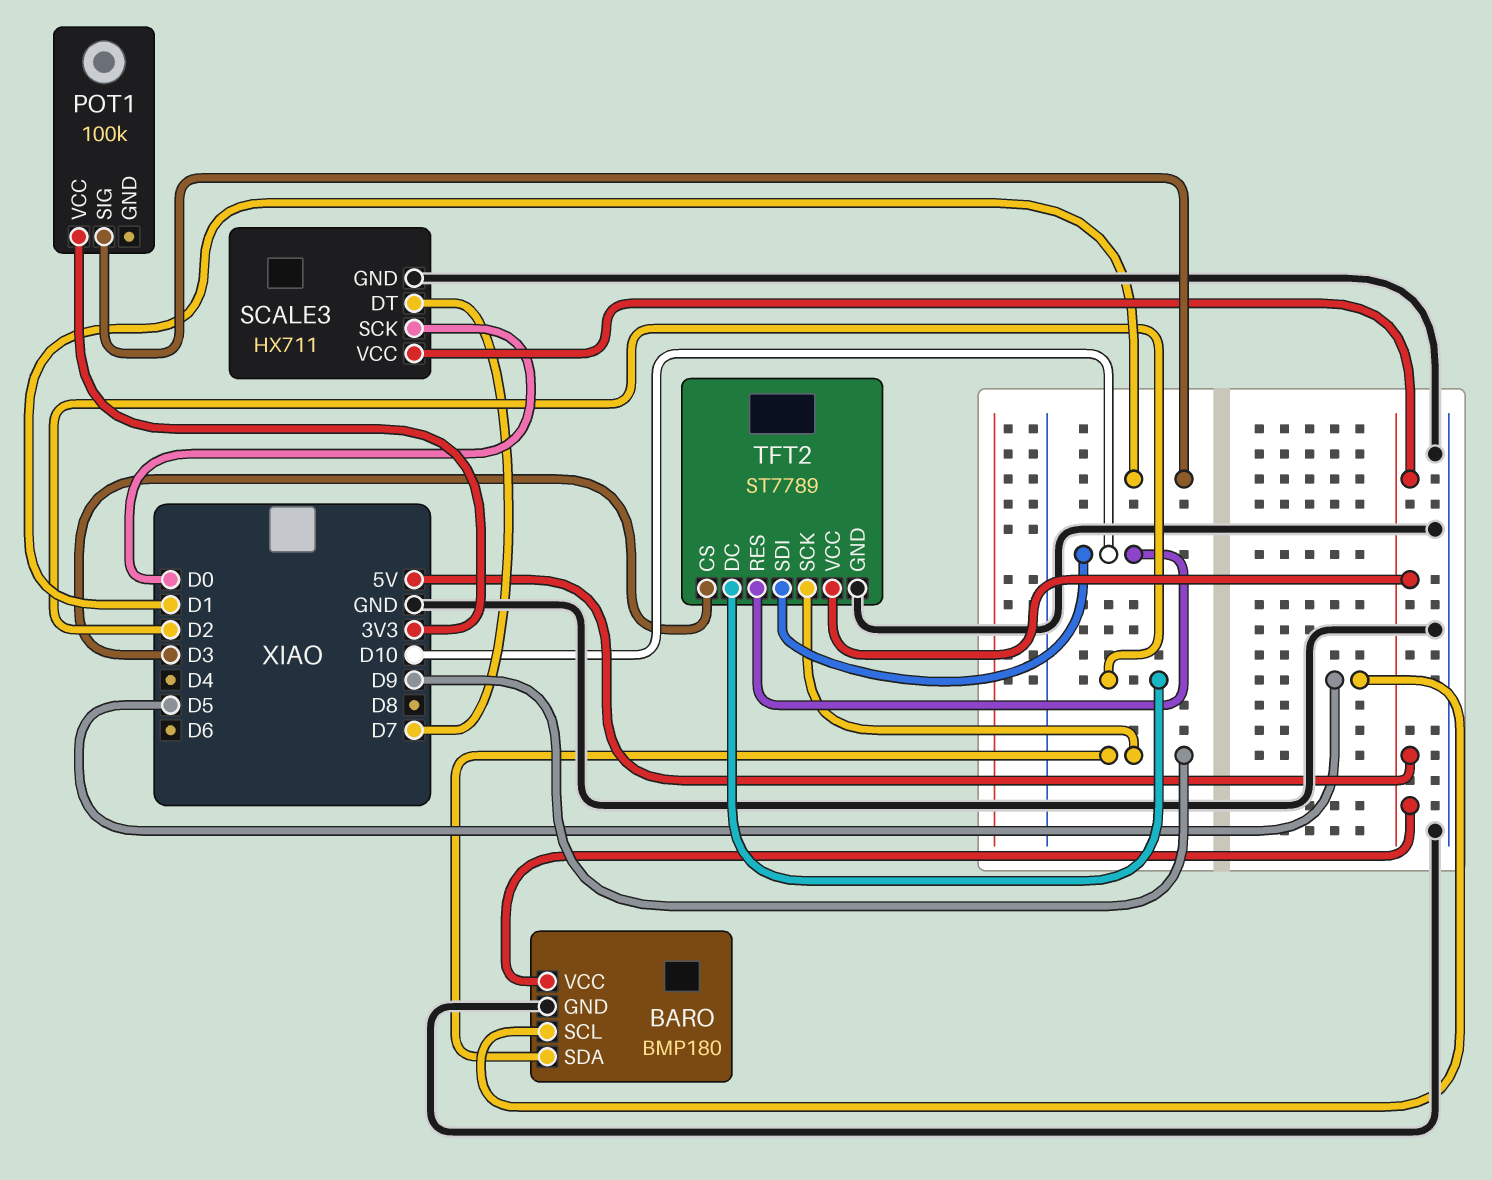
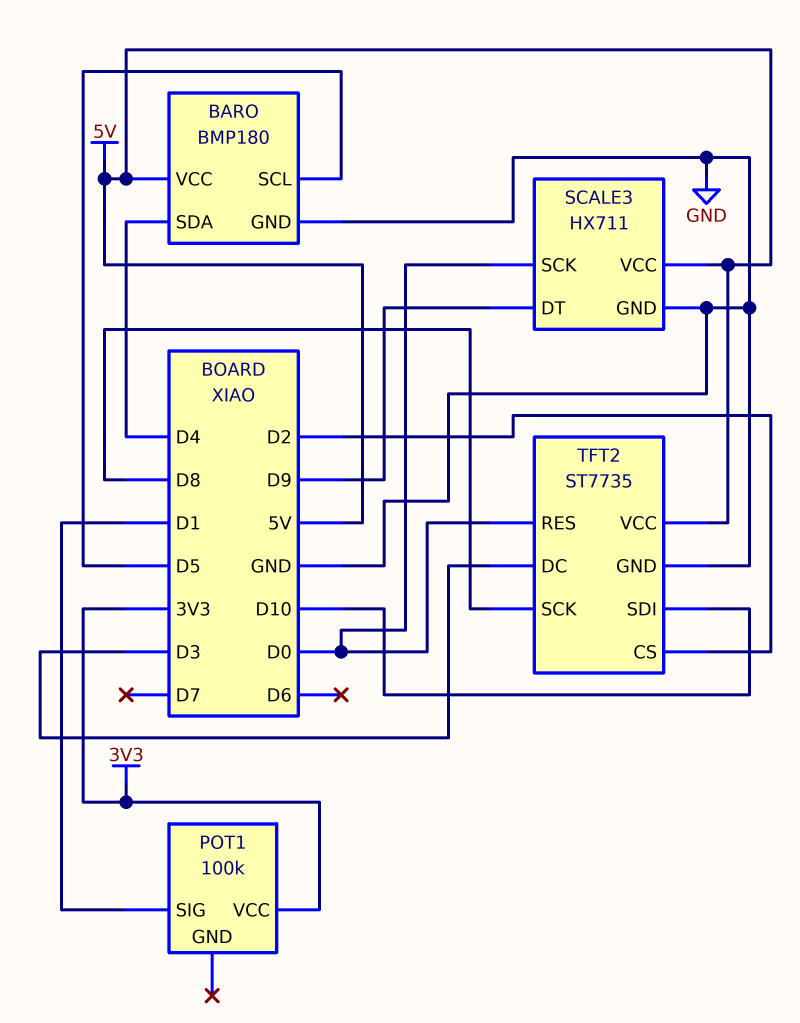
BARO pin SDA: D9 -> D4
SCALE3 pin DT: D7 -> D9
TFT2: ST7789 -> ST7735
TFT2 pin CS: D3 -> D2
TFT2 pin DC: D2 -> D3
TFT2 pin RES: D10 -> D0
TFT2 pin SCK: D9 -> D8

